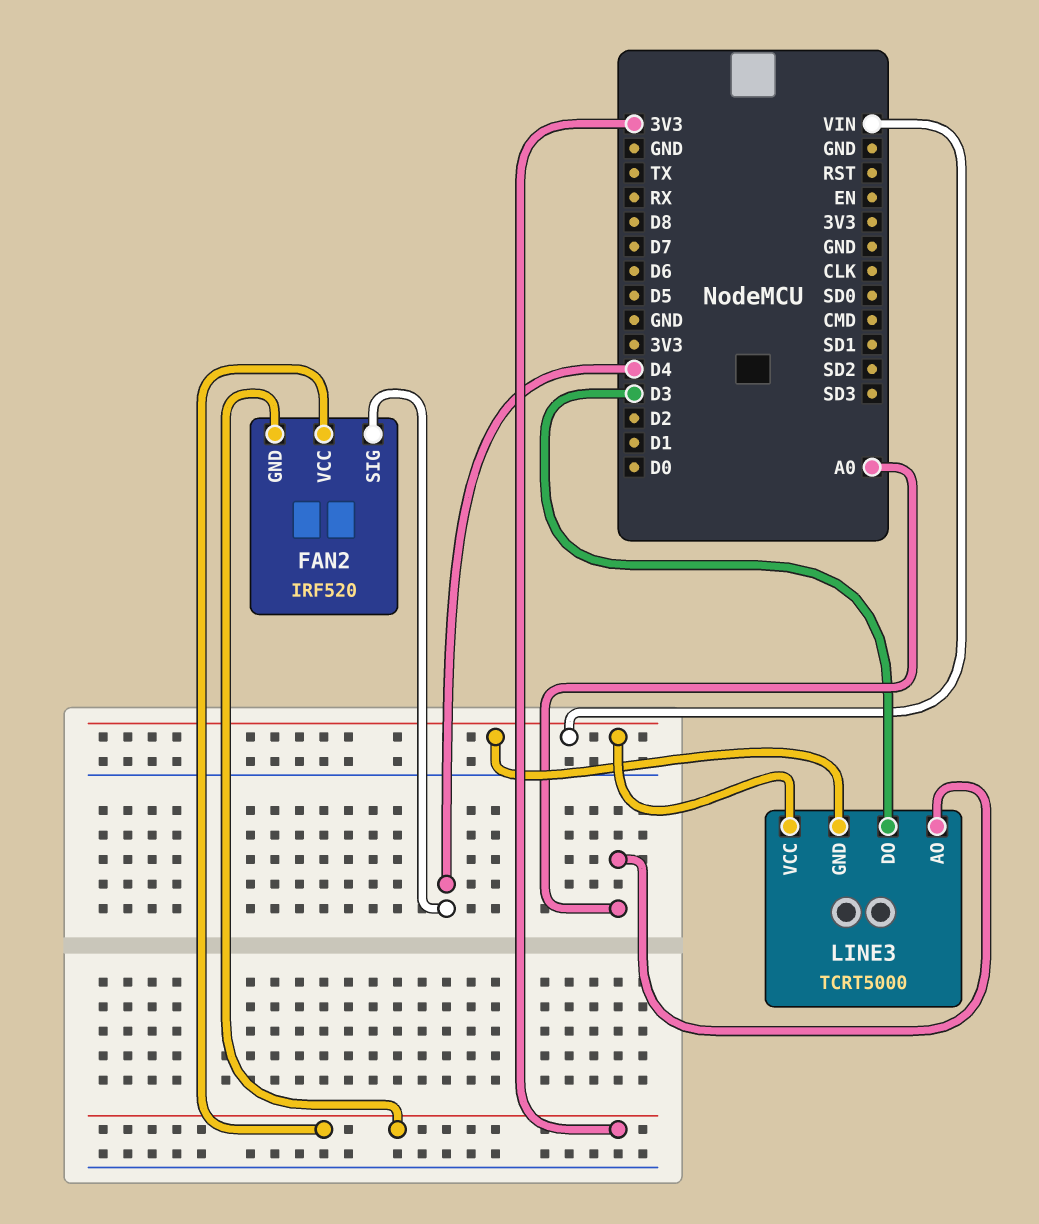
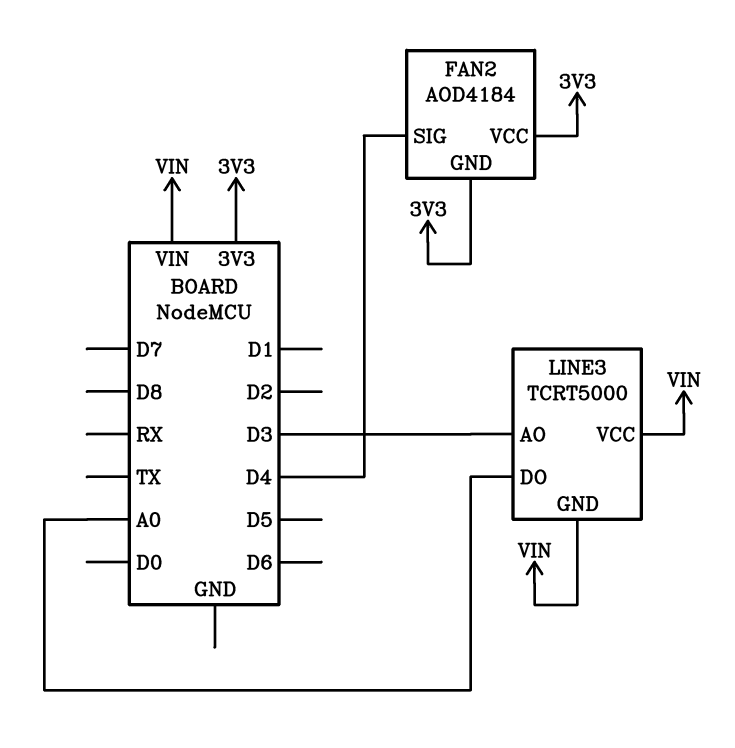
FAN2: IRF520 -> AOD4184
LINE3 pin AO: A0 -> D3
LINE3 pin DO: D3 -> A0

